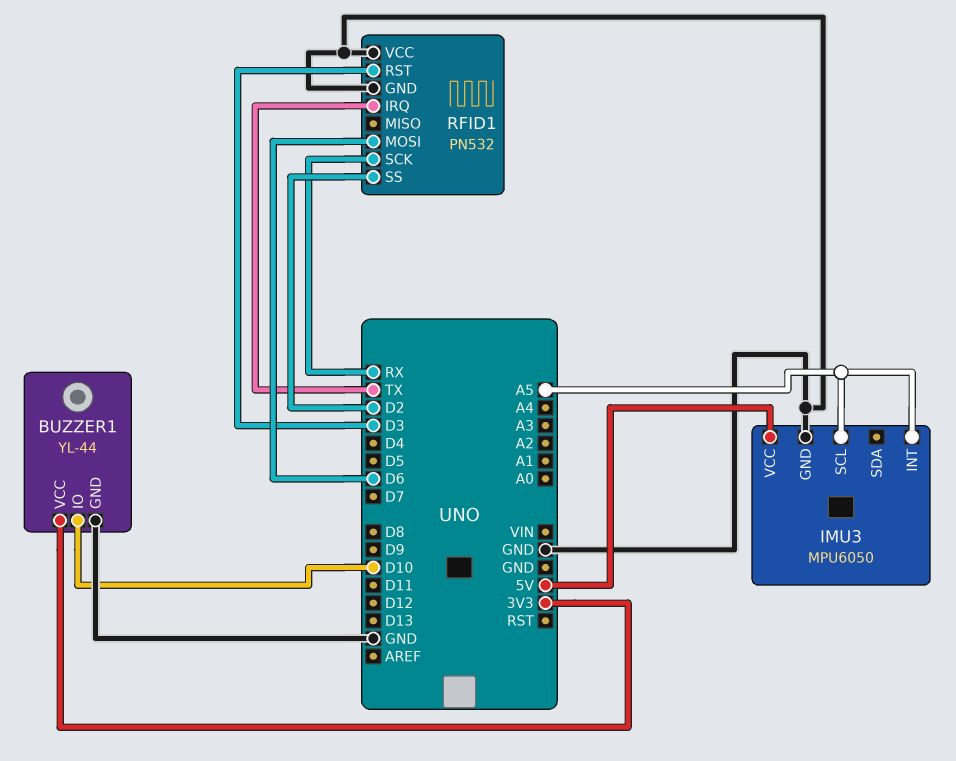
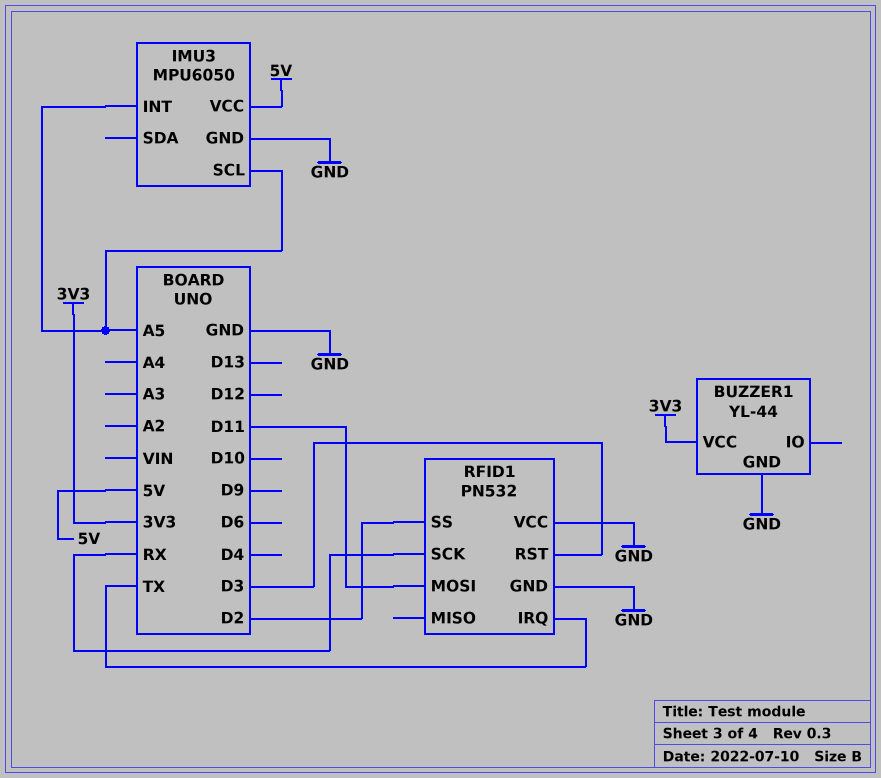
BUZZER1 pin IO: D10 -> none
RFID1 pin MOSI: D6 -> D11

